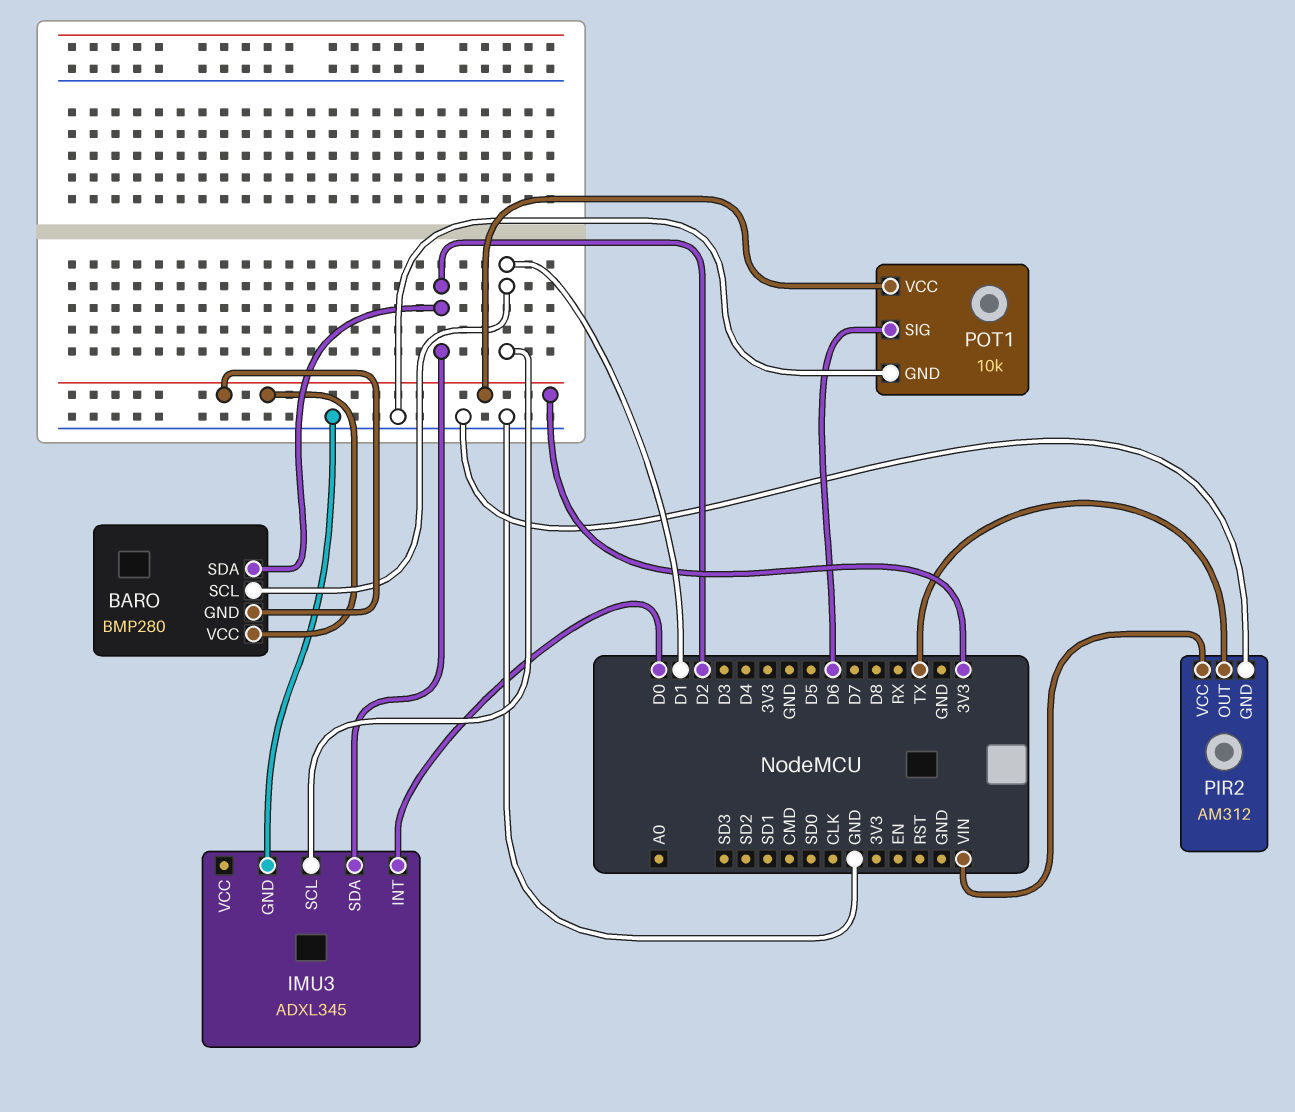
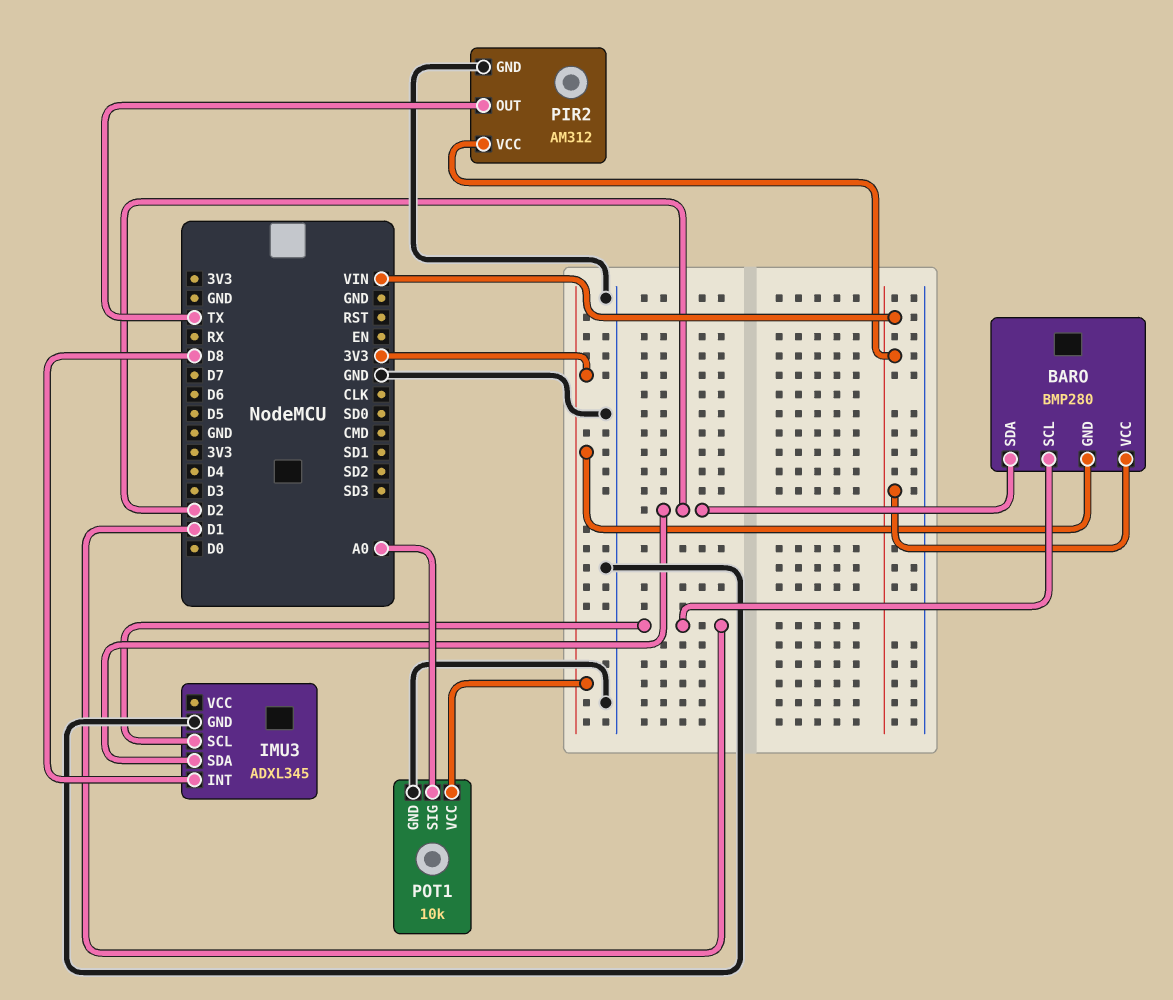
BARO pin VCC: 3V3 -> VIN
IMU3 pin INT: D0 -> D8
POT1 pin SIG: D6 -> A0

